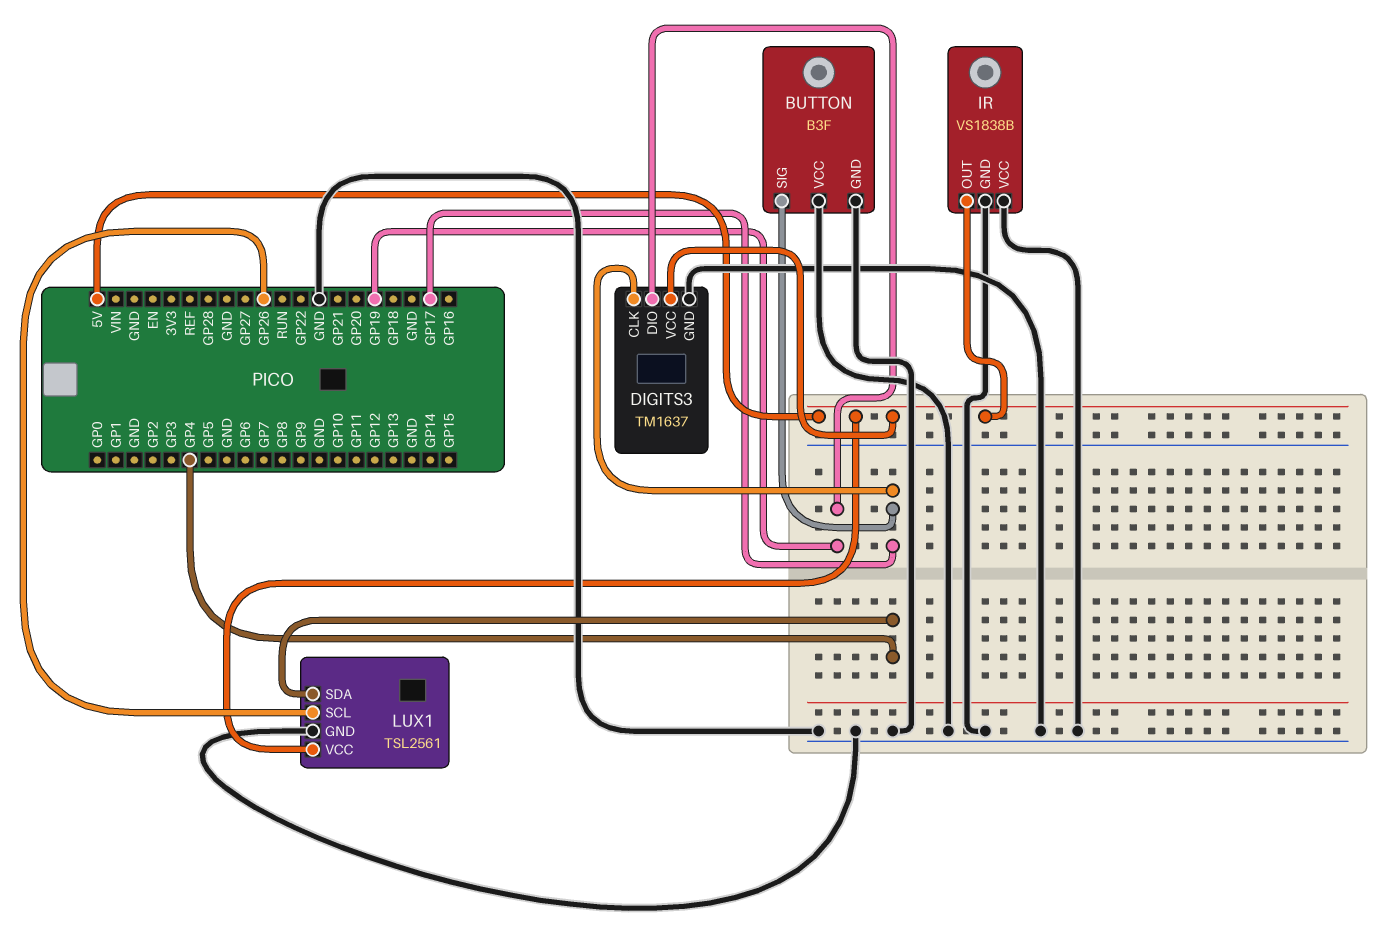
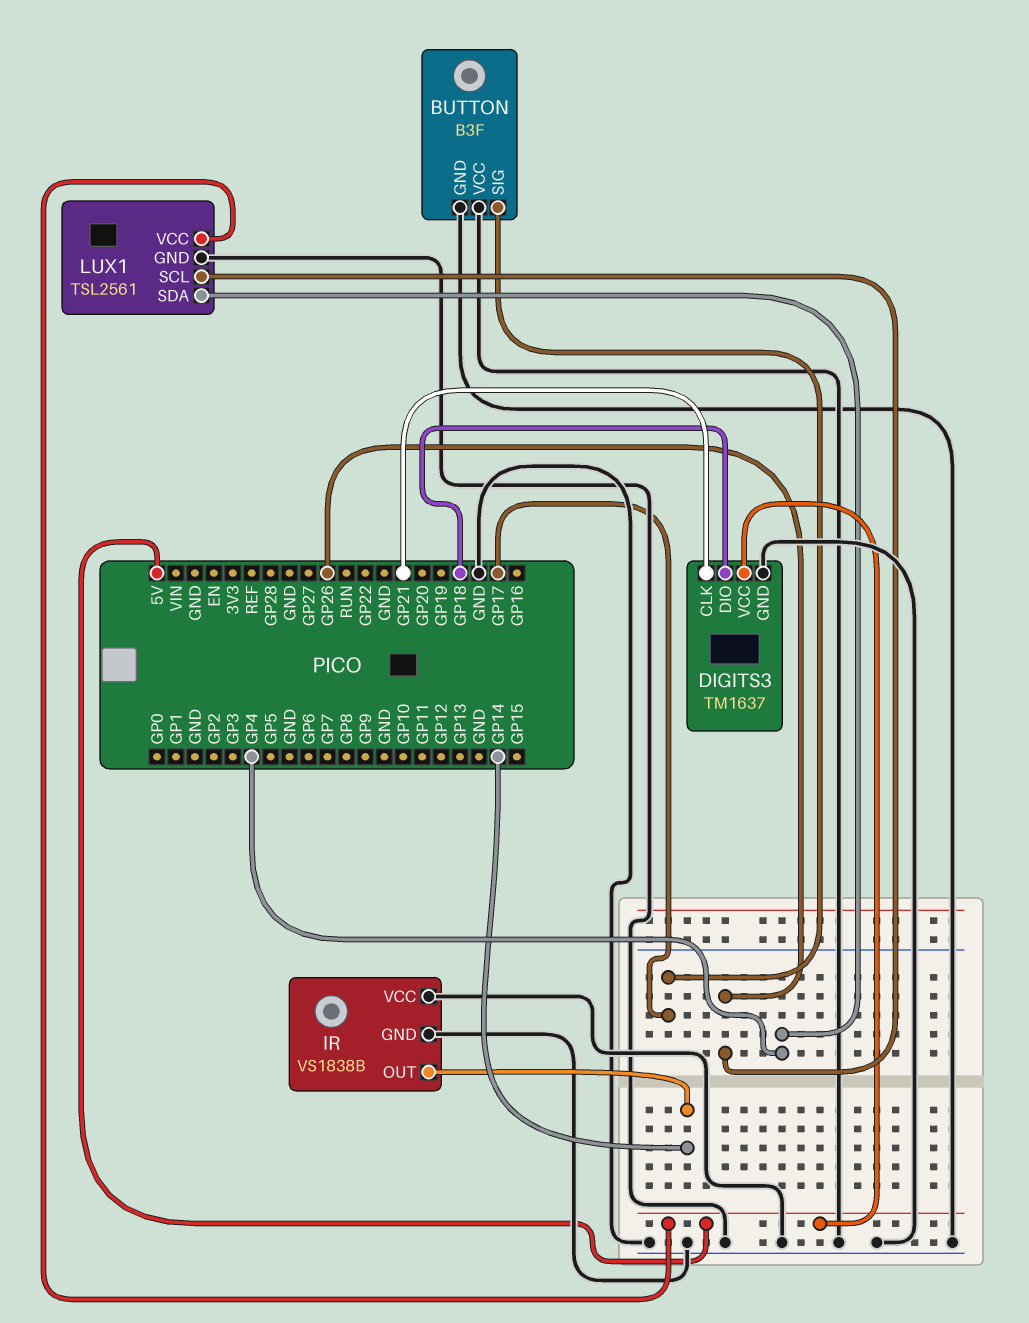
DIGITS3 pin CLK: GP17 -> GP21
DIGITS3 pin DIO: GP19 -> GP18
IR pin OUT: 5V -> GP14

